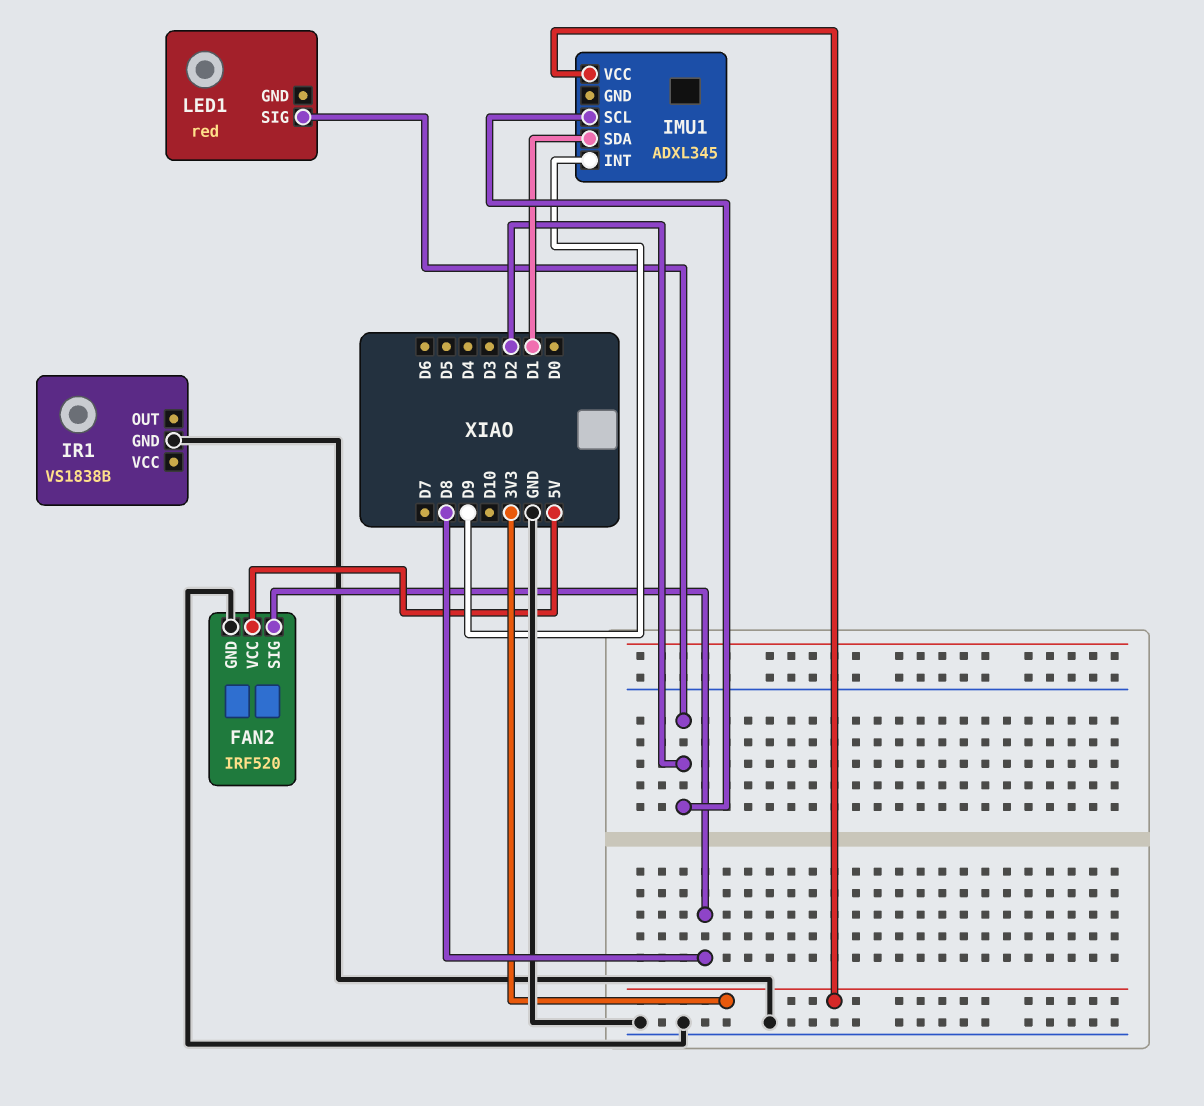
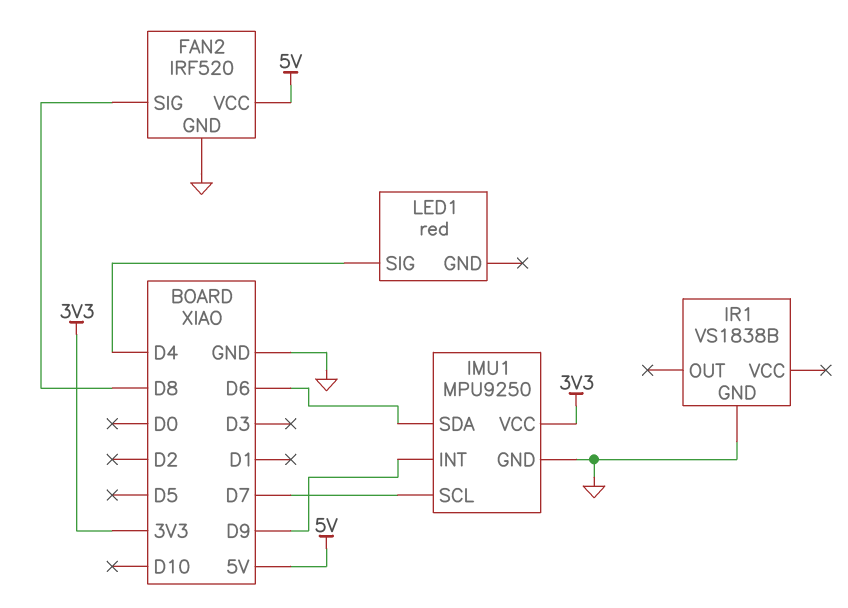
IMU1: ADXL345 -> MPU9250
IMU1 pin GND: none -> GND
IMU1 pin SCL: D2 -> D7
IMU1 pin SDA: D1 -> D6
LED1 pin SIG: D2 -> D4

